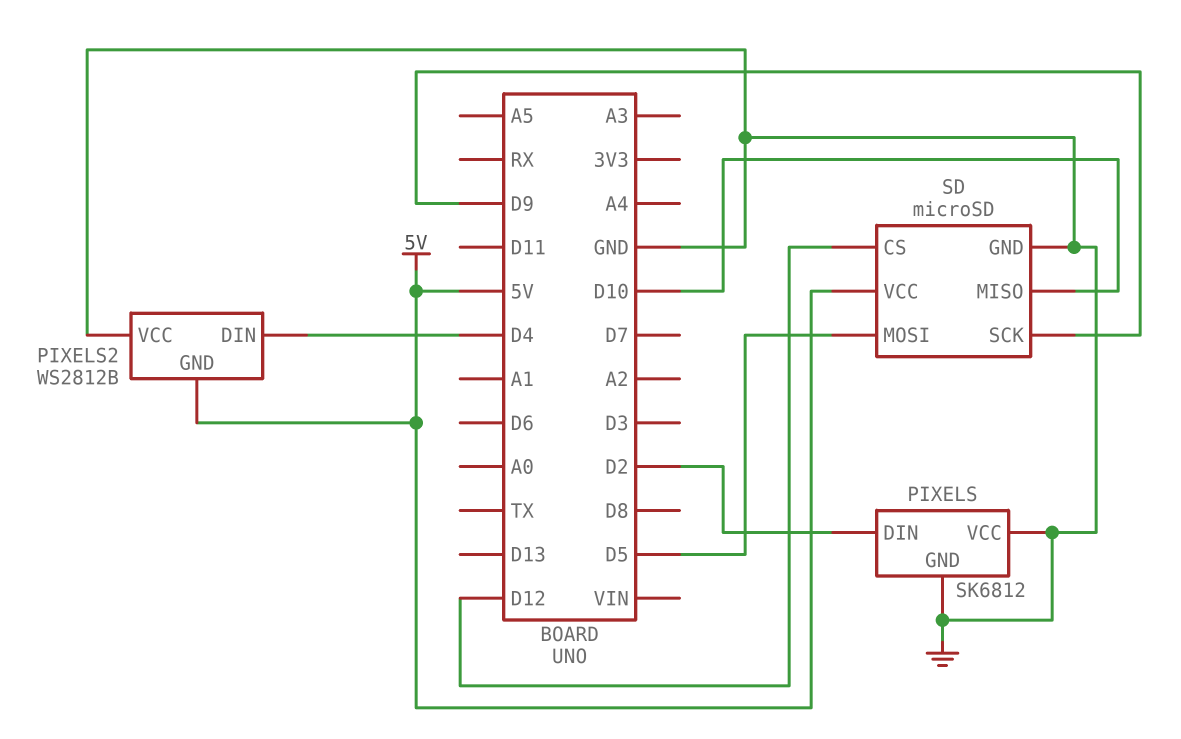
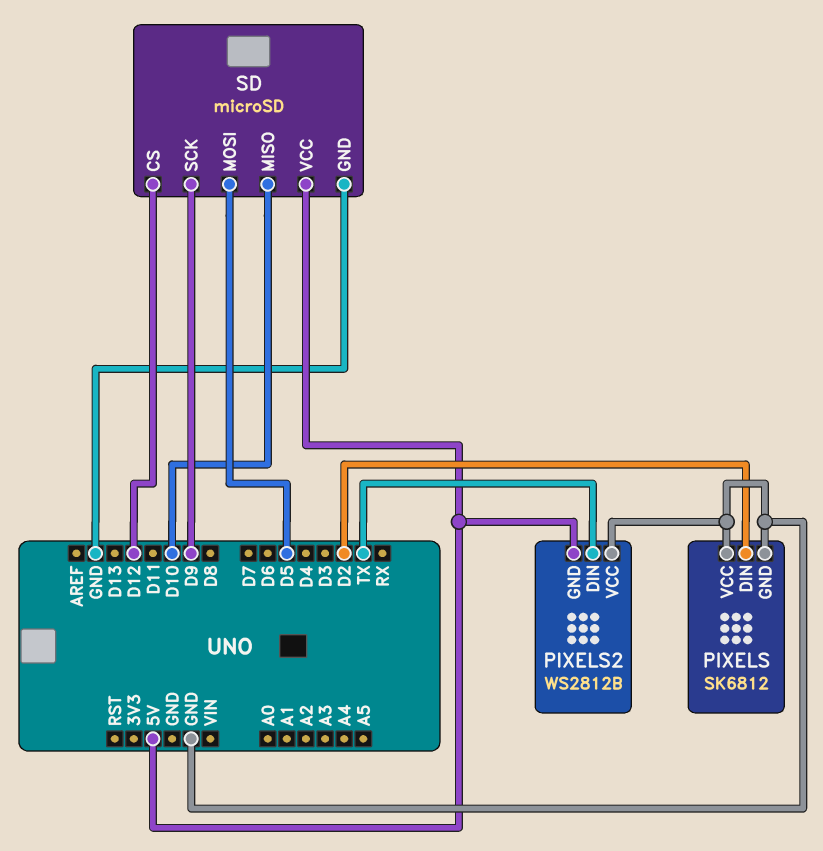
PIXELS2 pin DIN: D4 -> TX

